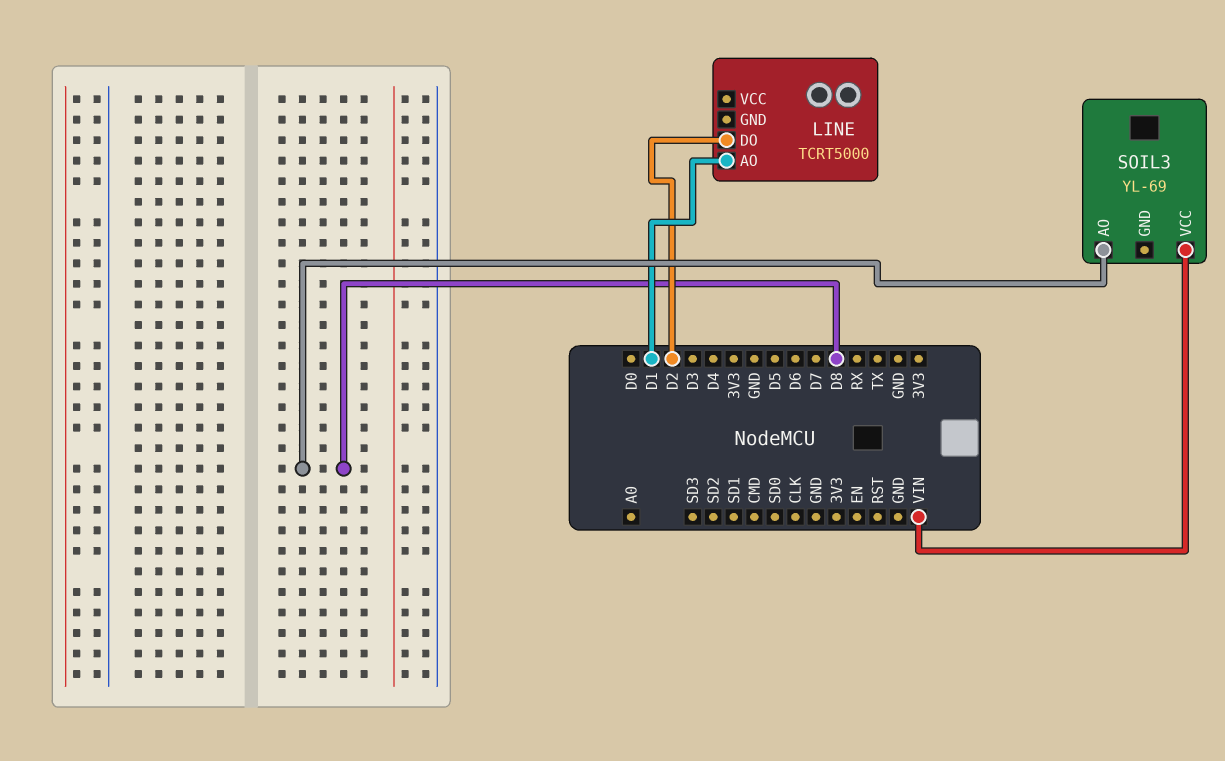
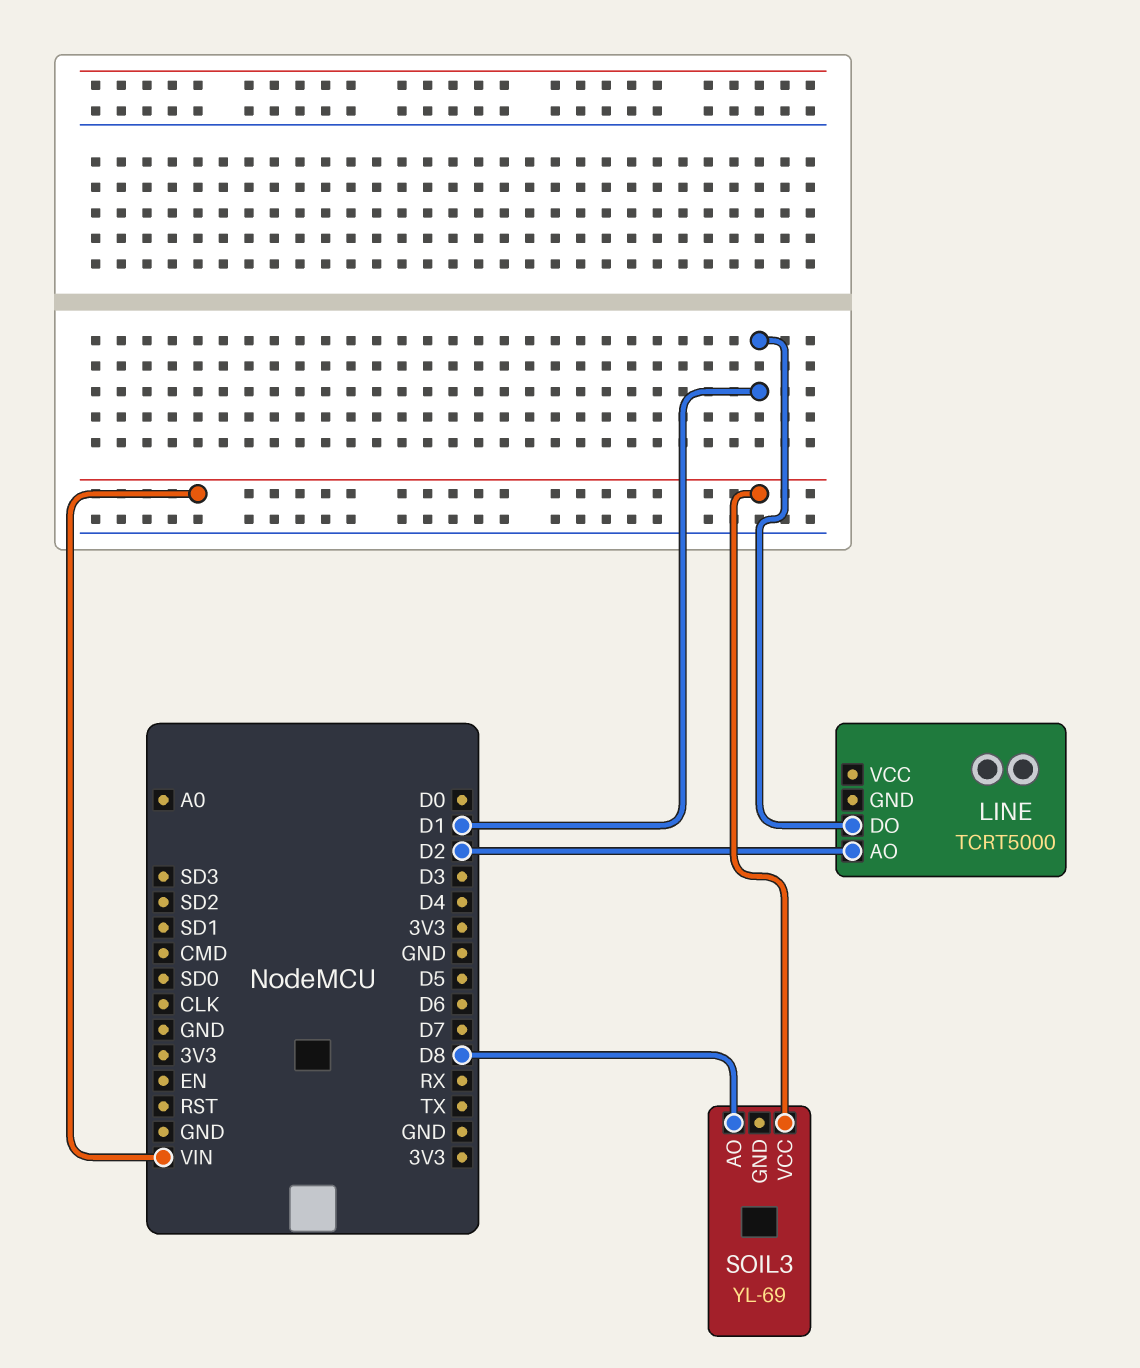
LINE pin AO: D1 -> D2
LINE pin DO: D2 -> D1

